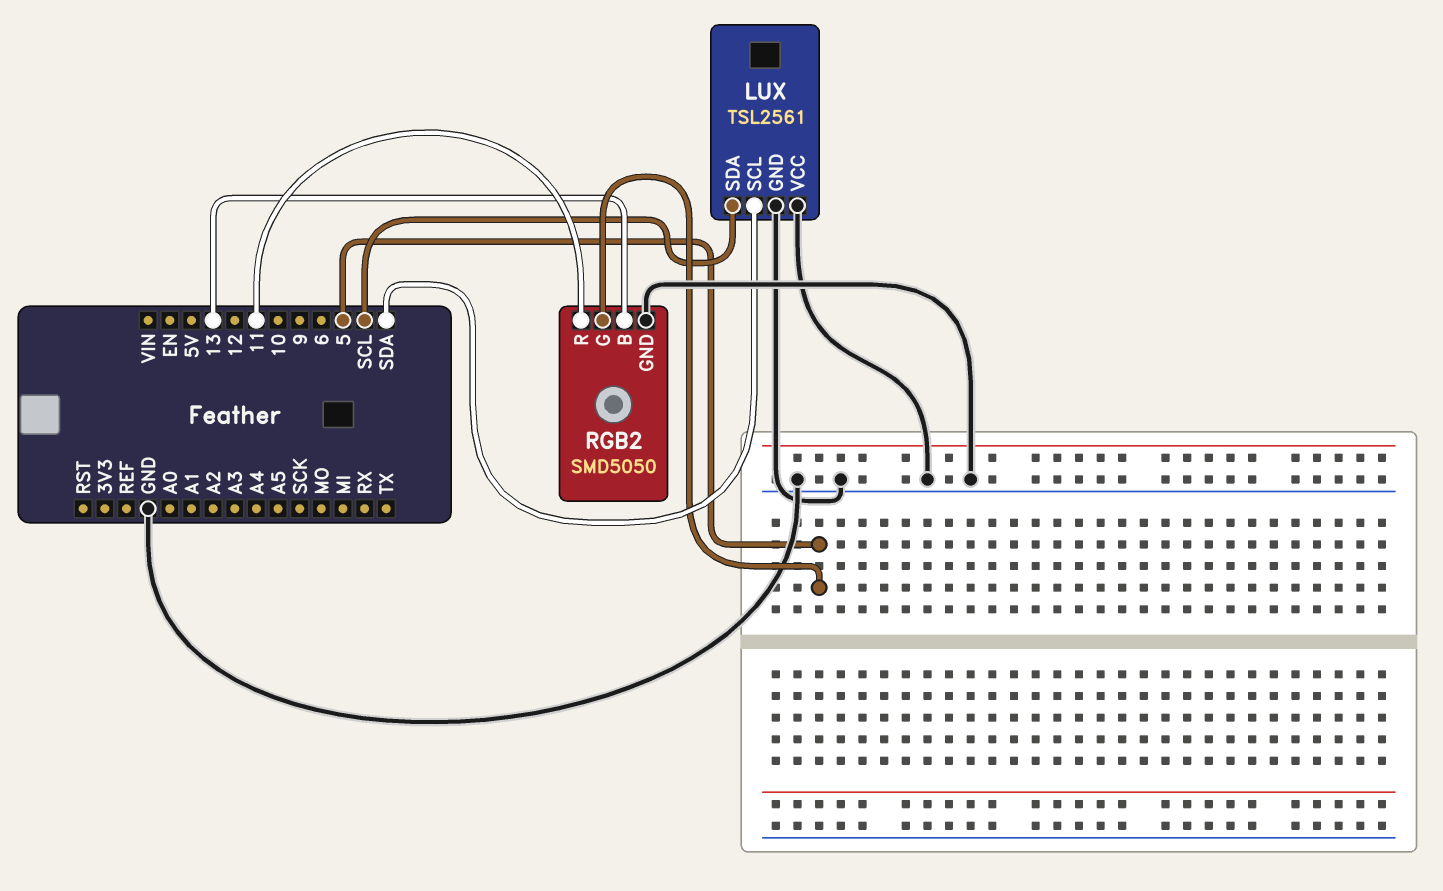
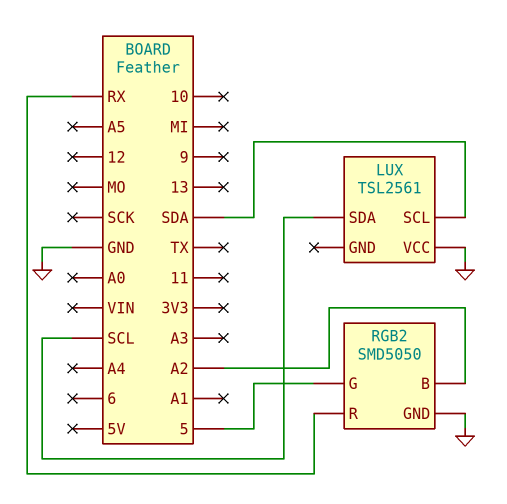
LUX pin GND: GND -> none
RGB2 pin B: 13 -> A2
RGB2 pin R: 11 -> RX

